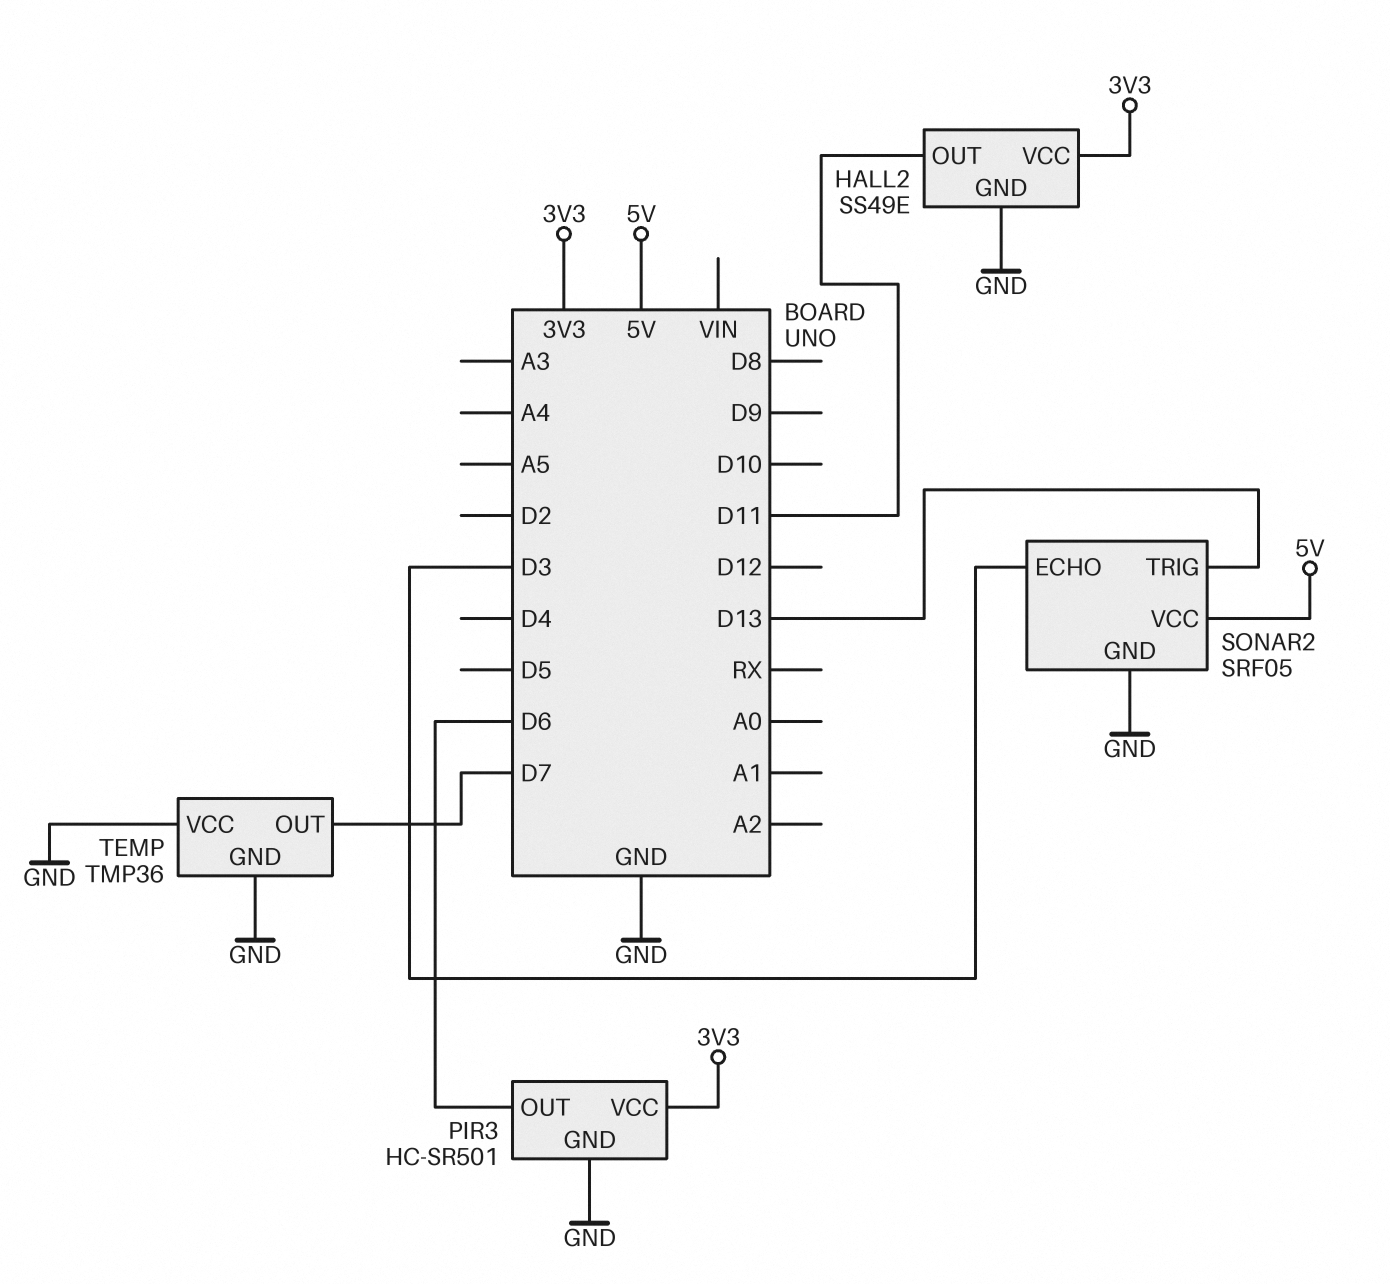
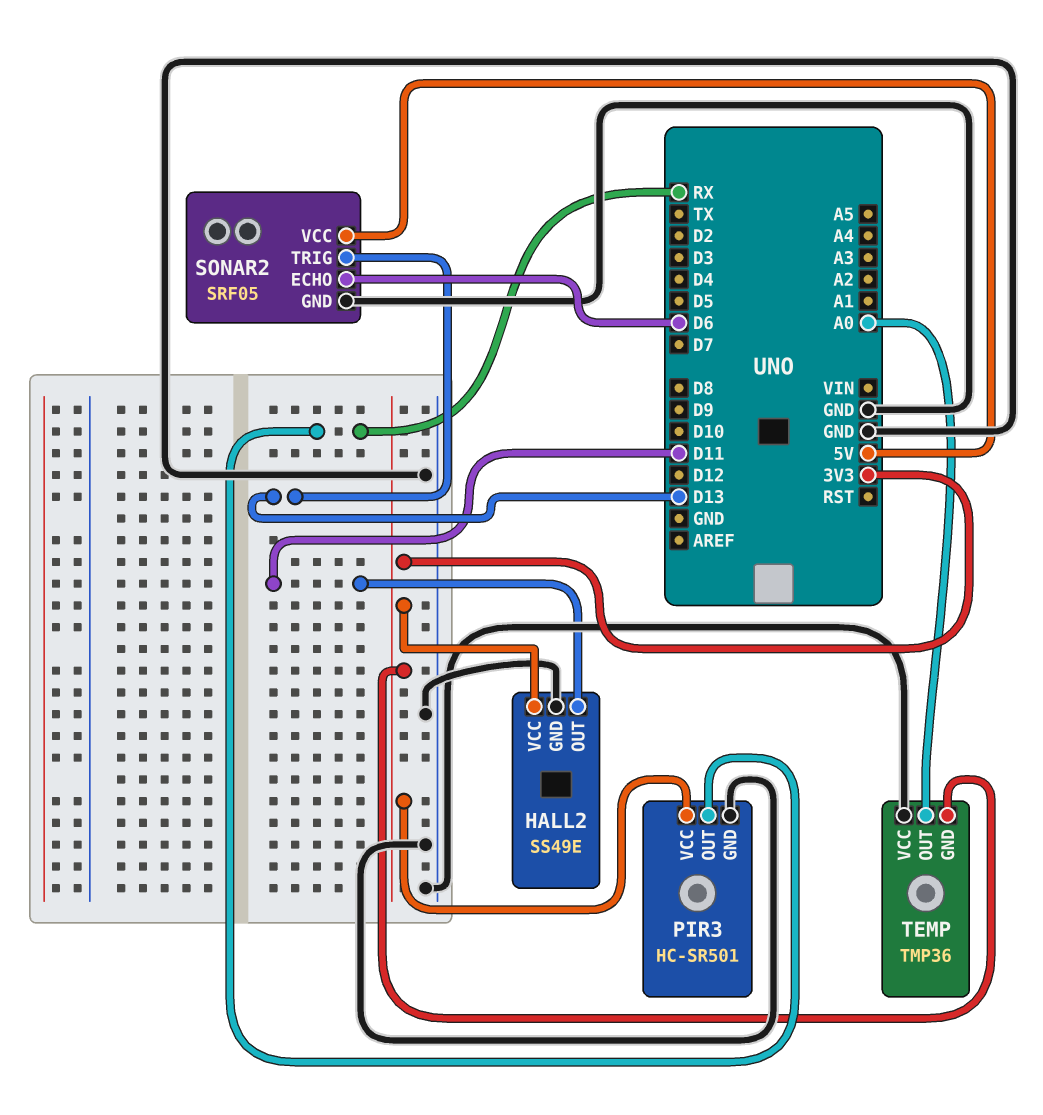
PIR3 pin OUT: D6 -> RX
SONAR2 pin ECHO: D3 -> D6
TEMP pin GND: GND -> 3V3
TEMP pin OUT: D7 -> A0

